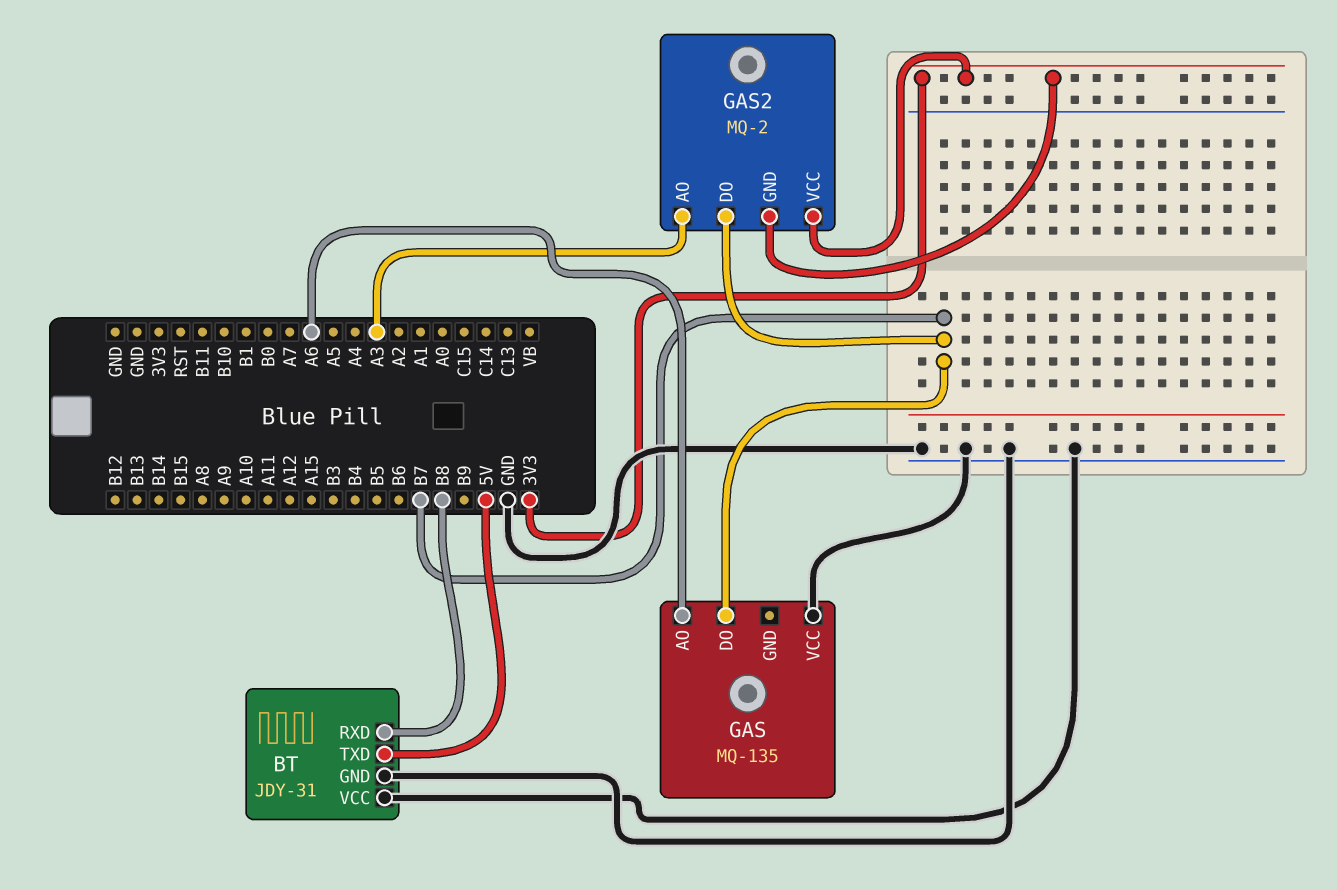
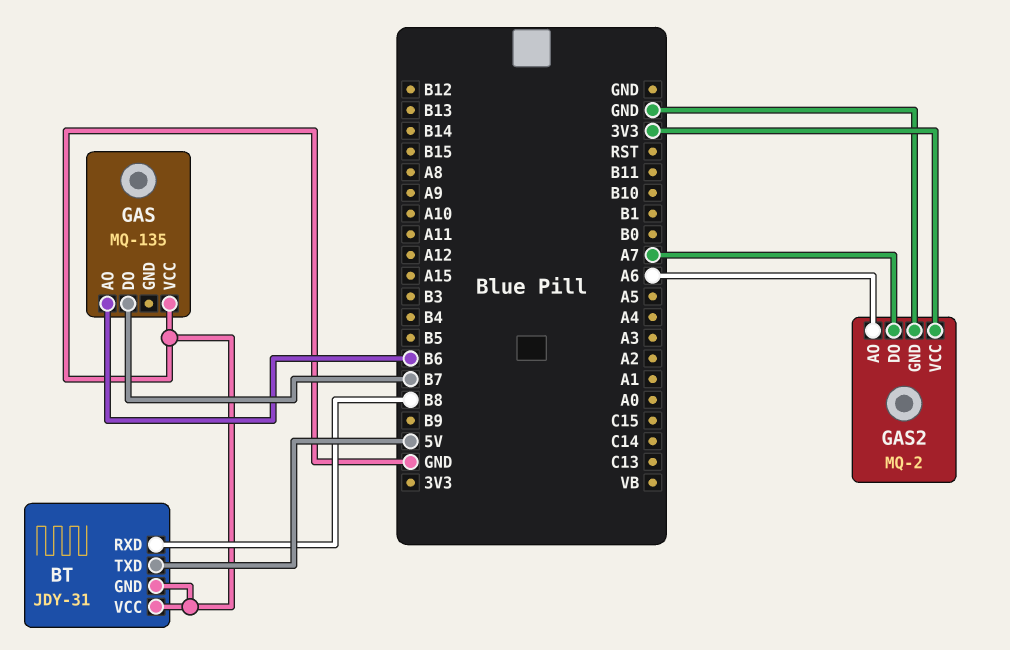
GAS pin AO: A6 -> B6
GAS2 pin AO: A3 -> A6
GAS2 pin DO: B7 -> A7
GAS2 pin GND: 3V3 -> GND

